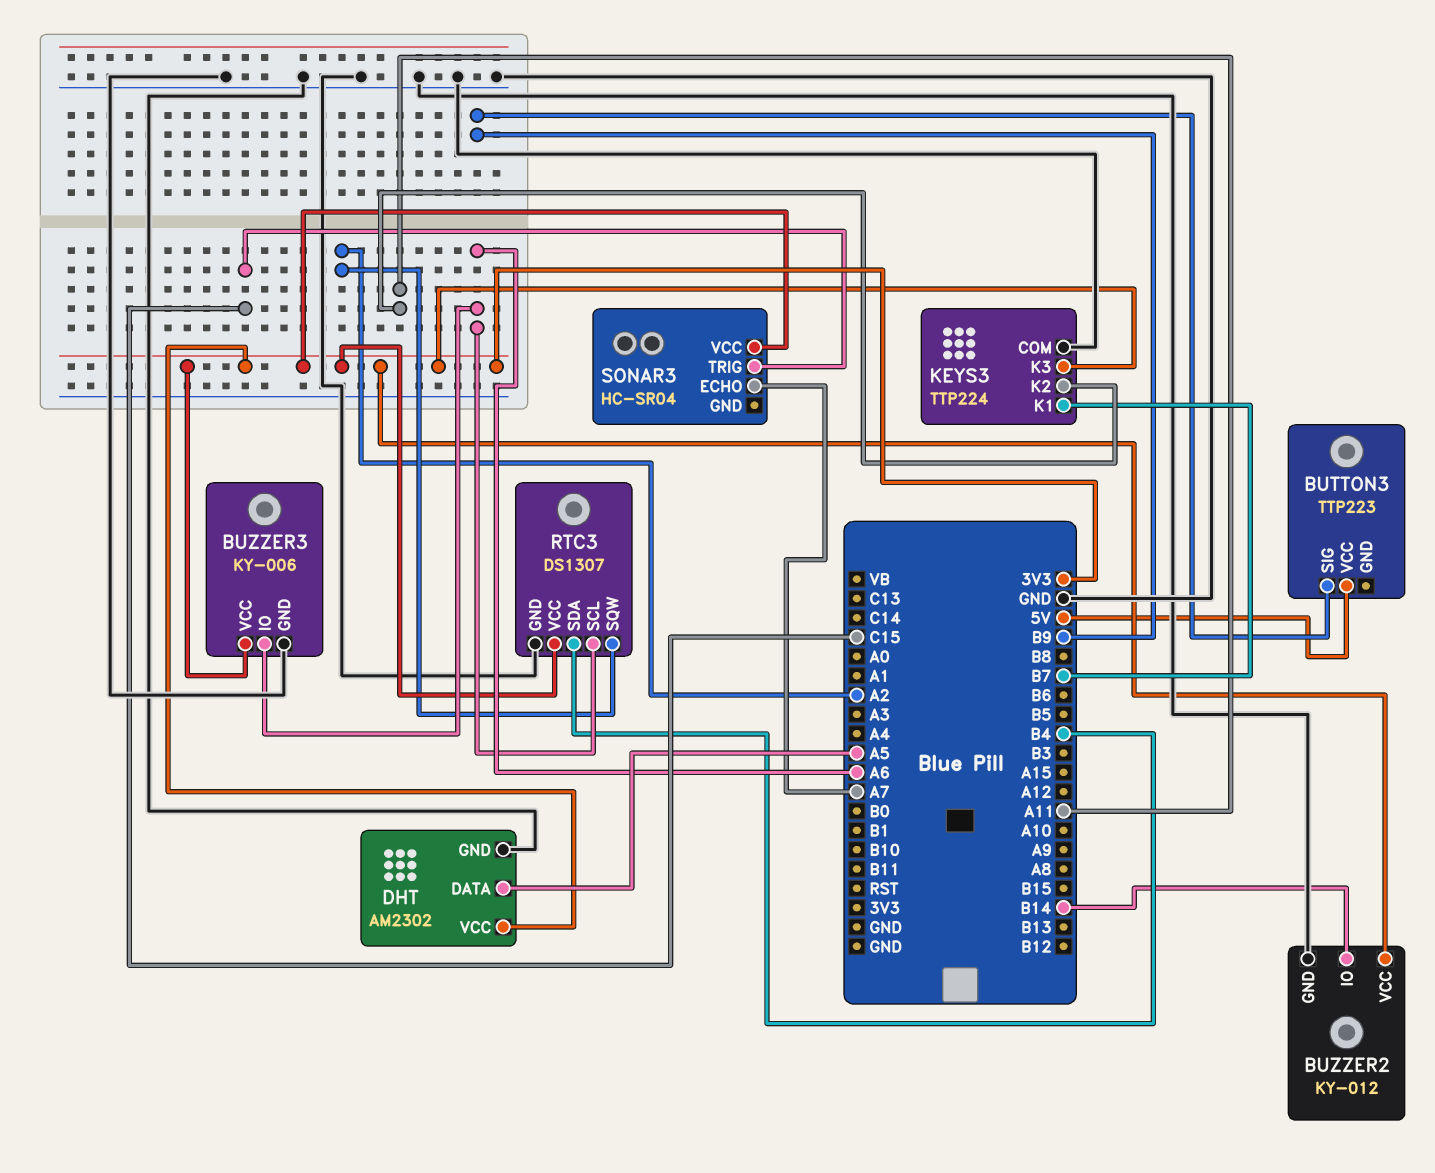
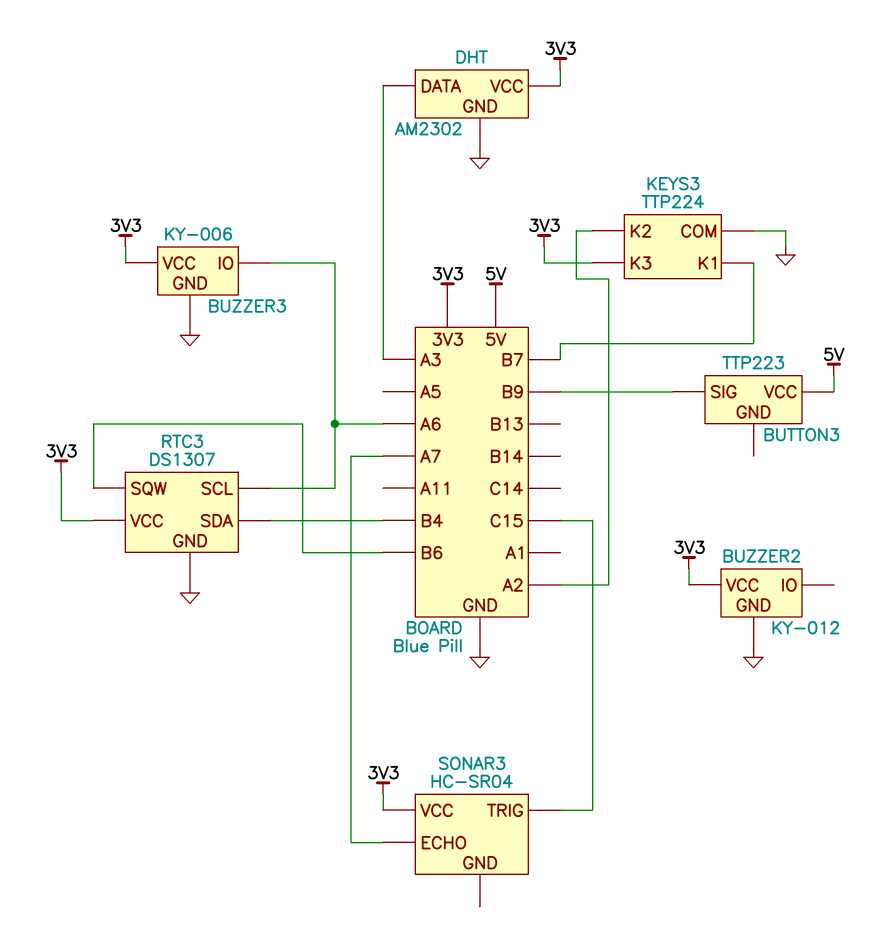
BUZZER2 pin IO: B14 -> none
DHT pin DATA: A5 -> A3
KEYS3 pin K2: A11 -> A2
RTC3 pin SQW: A2 -> B6

